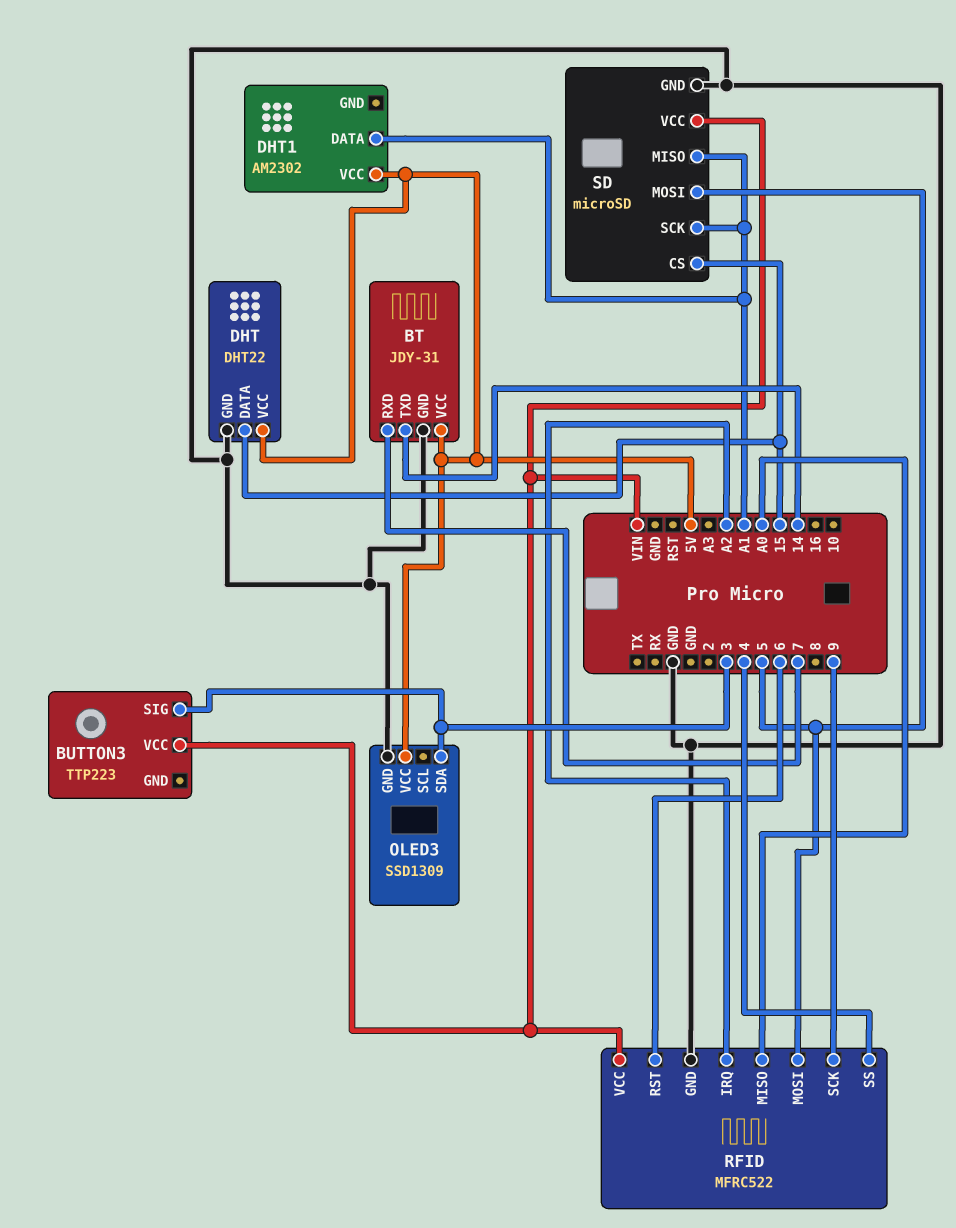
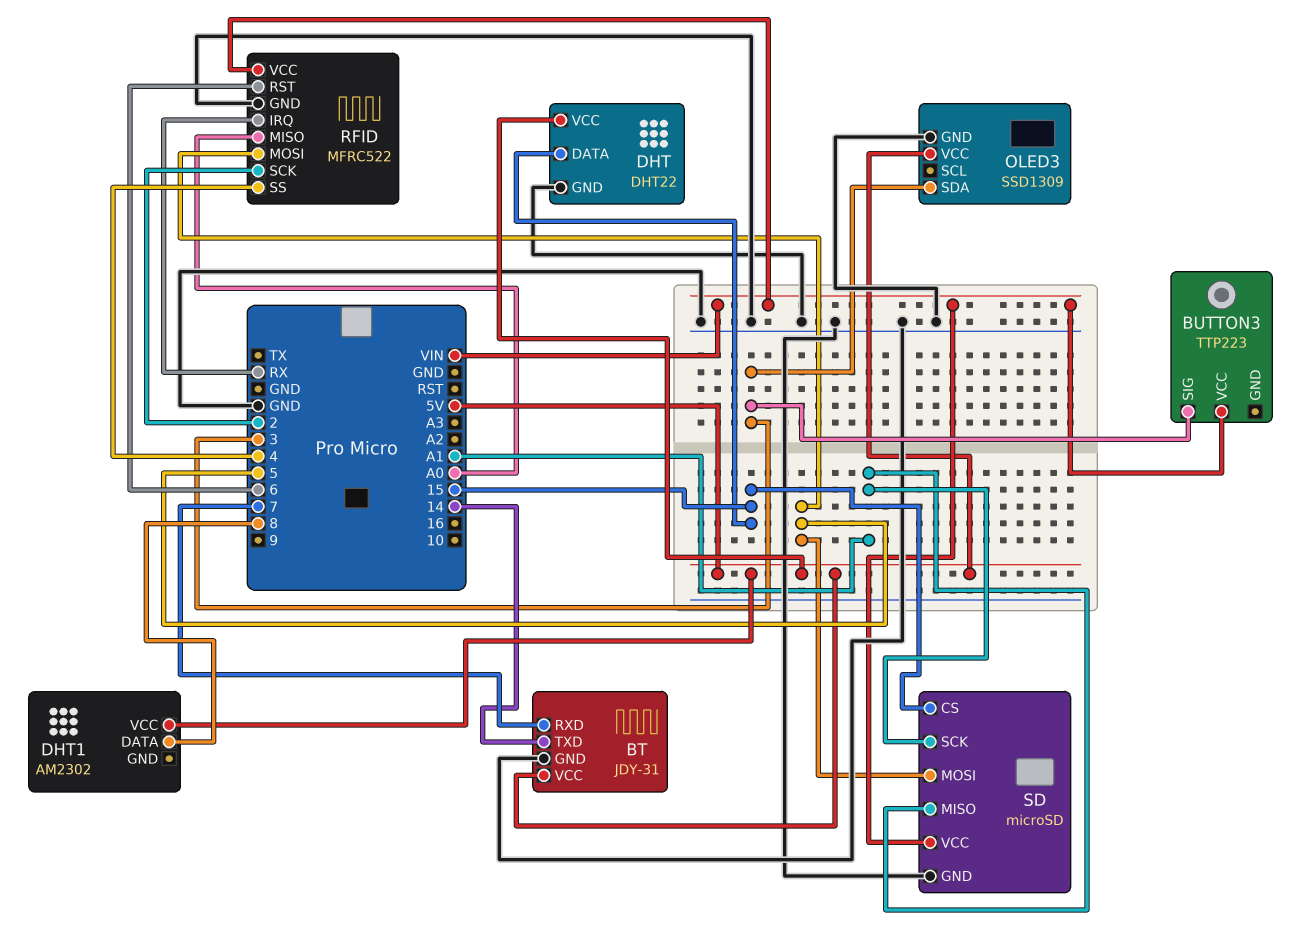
DHT1 pin DATA: A1 -> 8
RFID pin IRQ: A2 -> RX
RFID pin SCK: 9 -> 2

